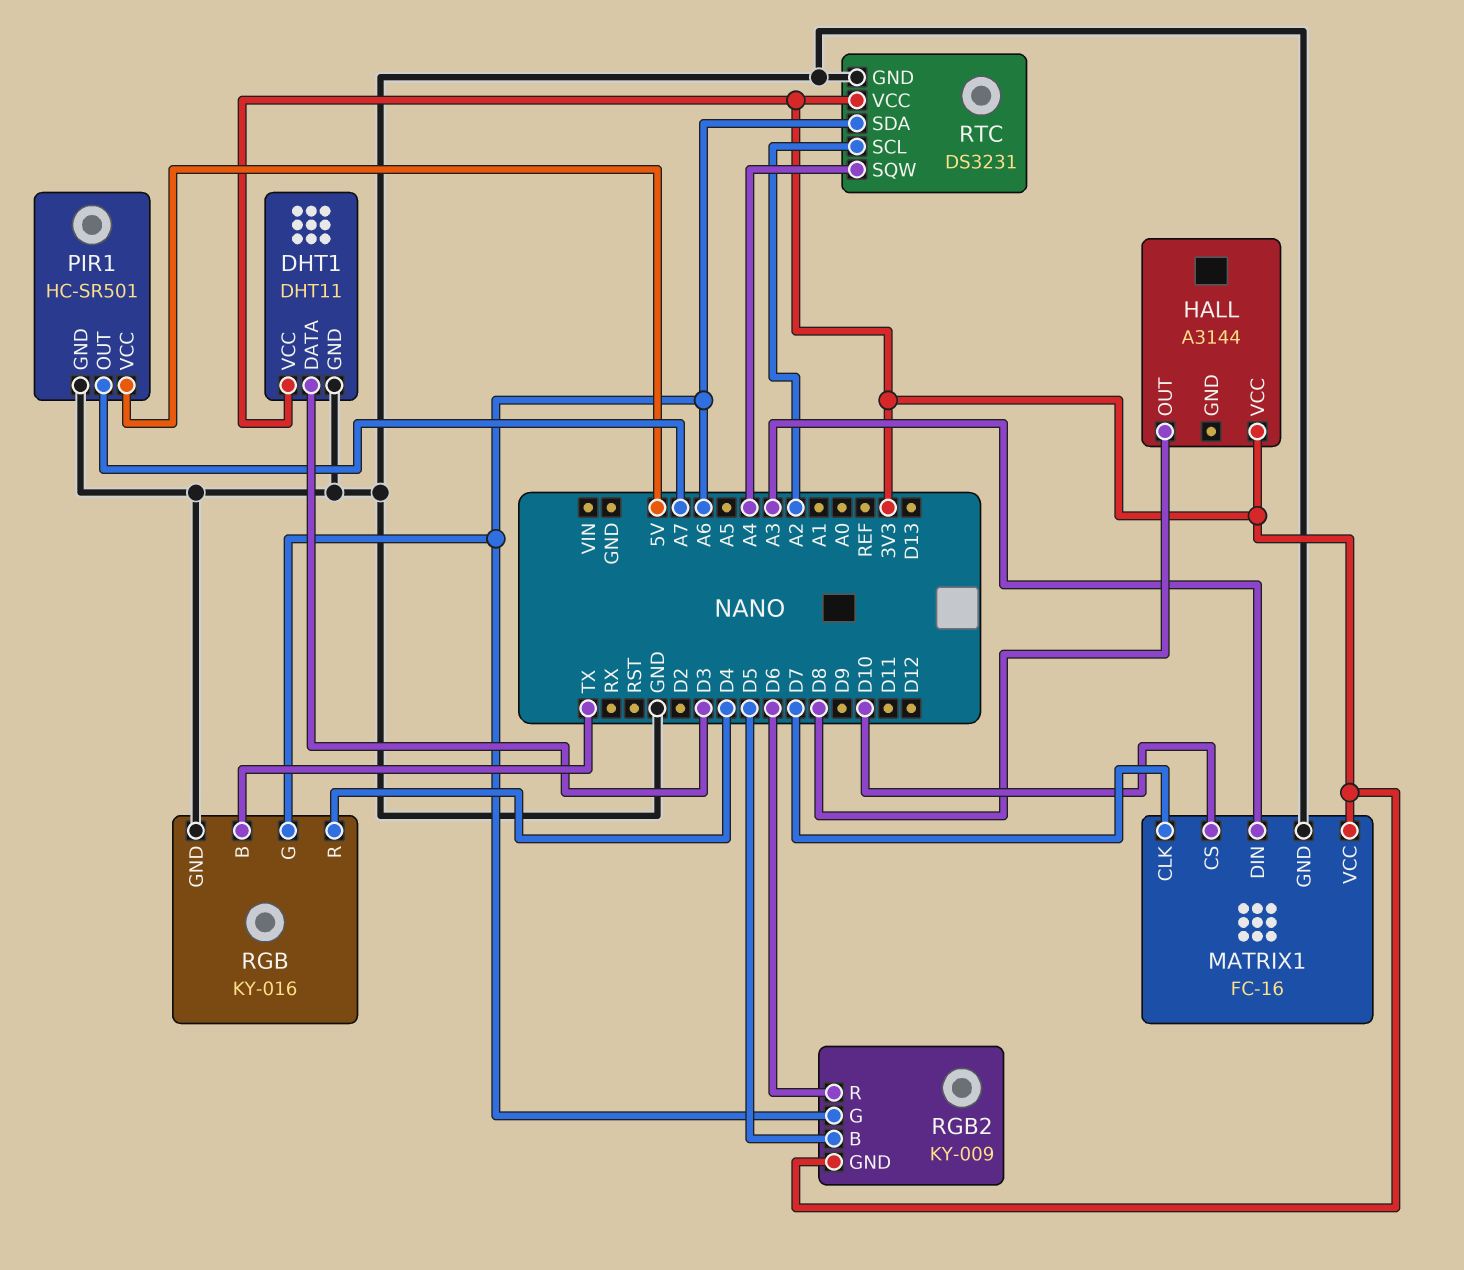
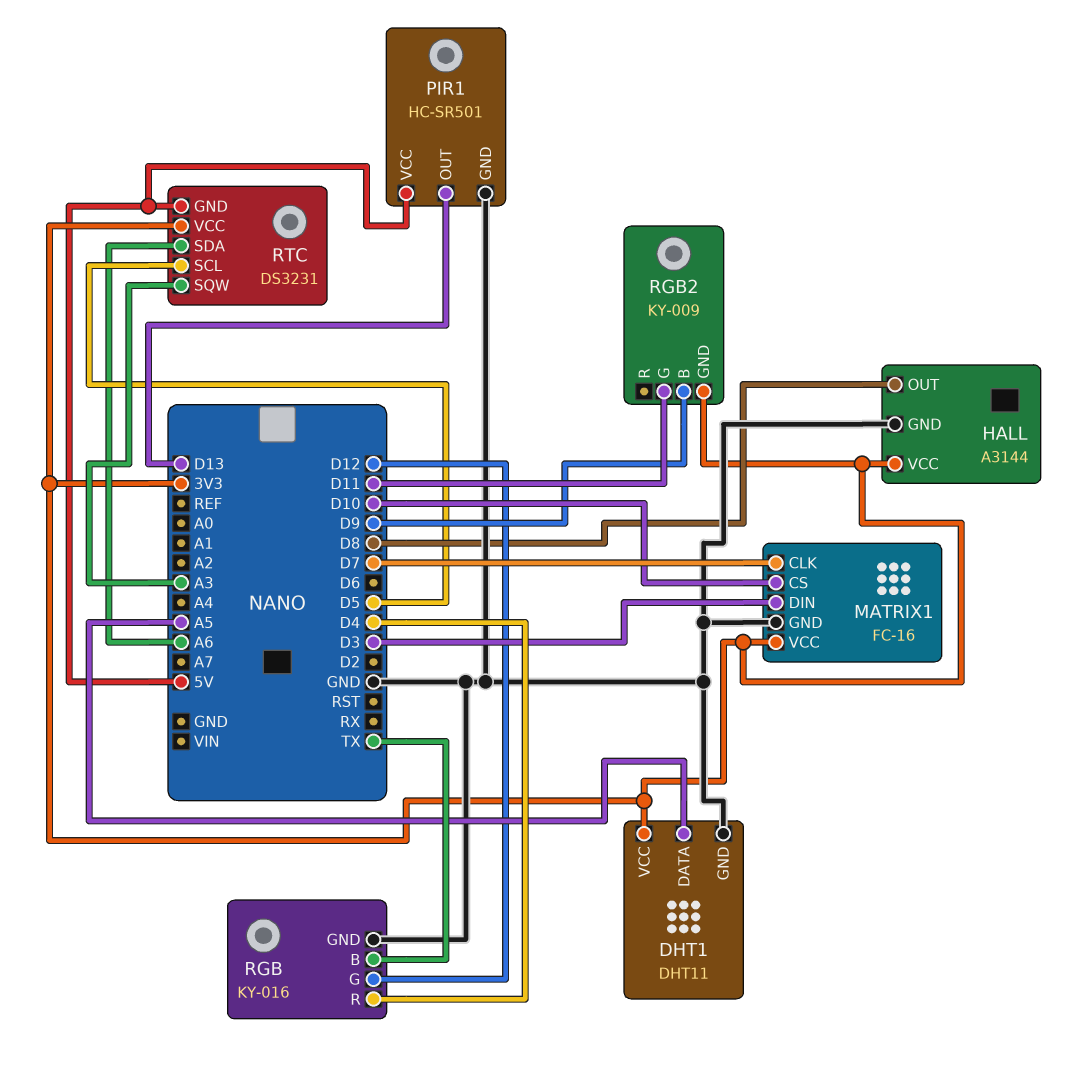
DHT1 pin DATA: D3 -> A5
HALL pin GND: none -> GND
MATRIX1 pin DIN: A3 -> D3
PIR1 pin OUT: A7 -> D13
RGB pin G: A6 -> D12
RGB2 pin B: D5 -> D9
RGB2 pin G: A6 -> D11
RGB2 pin R: D6 -> none
RTC pin GND: GND -> 5V
RTC pin SCL: A2 -> D5
RTC pin SQW: A4 -> A3

